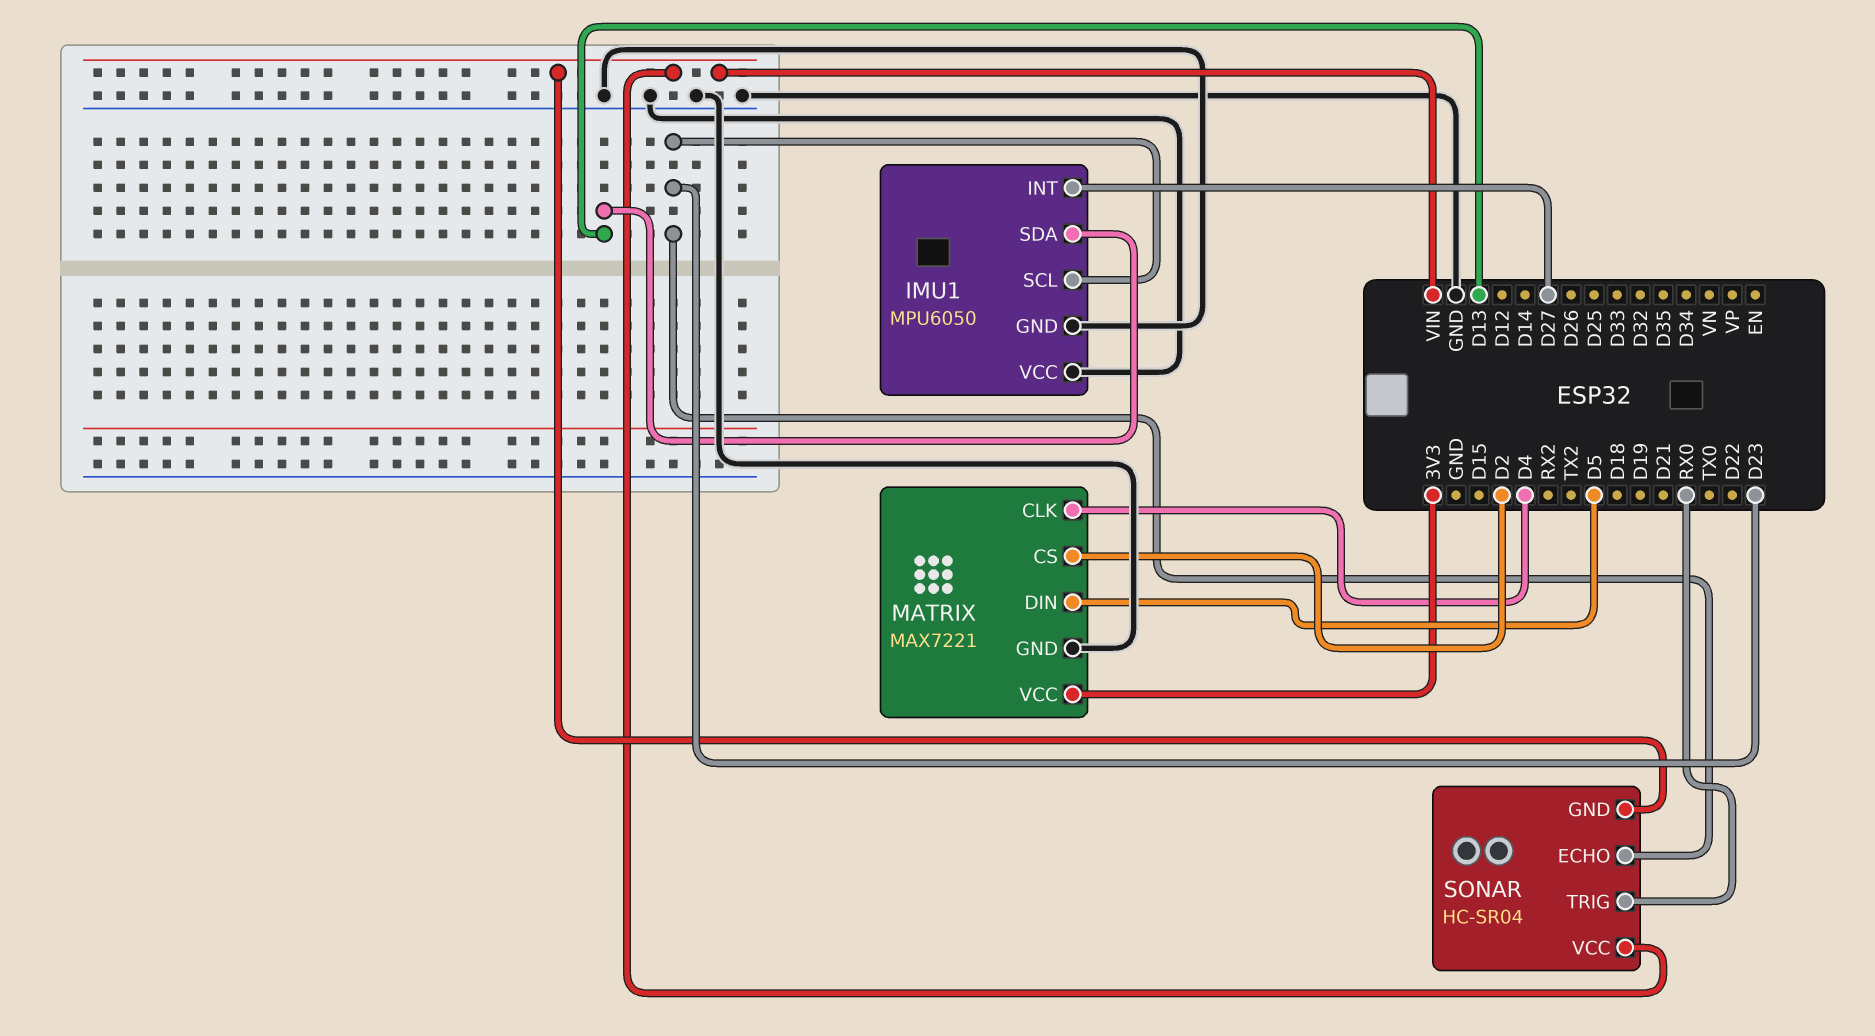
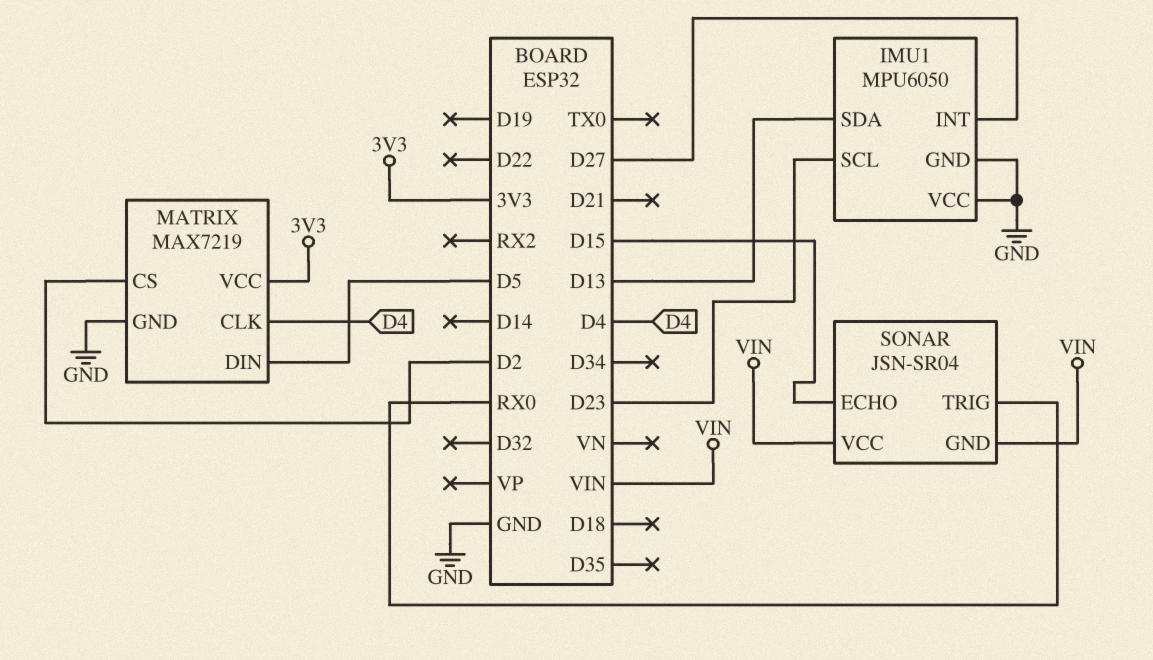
MATRIX: MAX7221 -> MAX7219
SONAR: HC-SR04 -> JSN-SR04
SONAR pin ECHO: D23 -> D15

